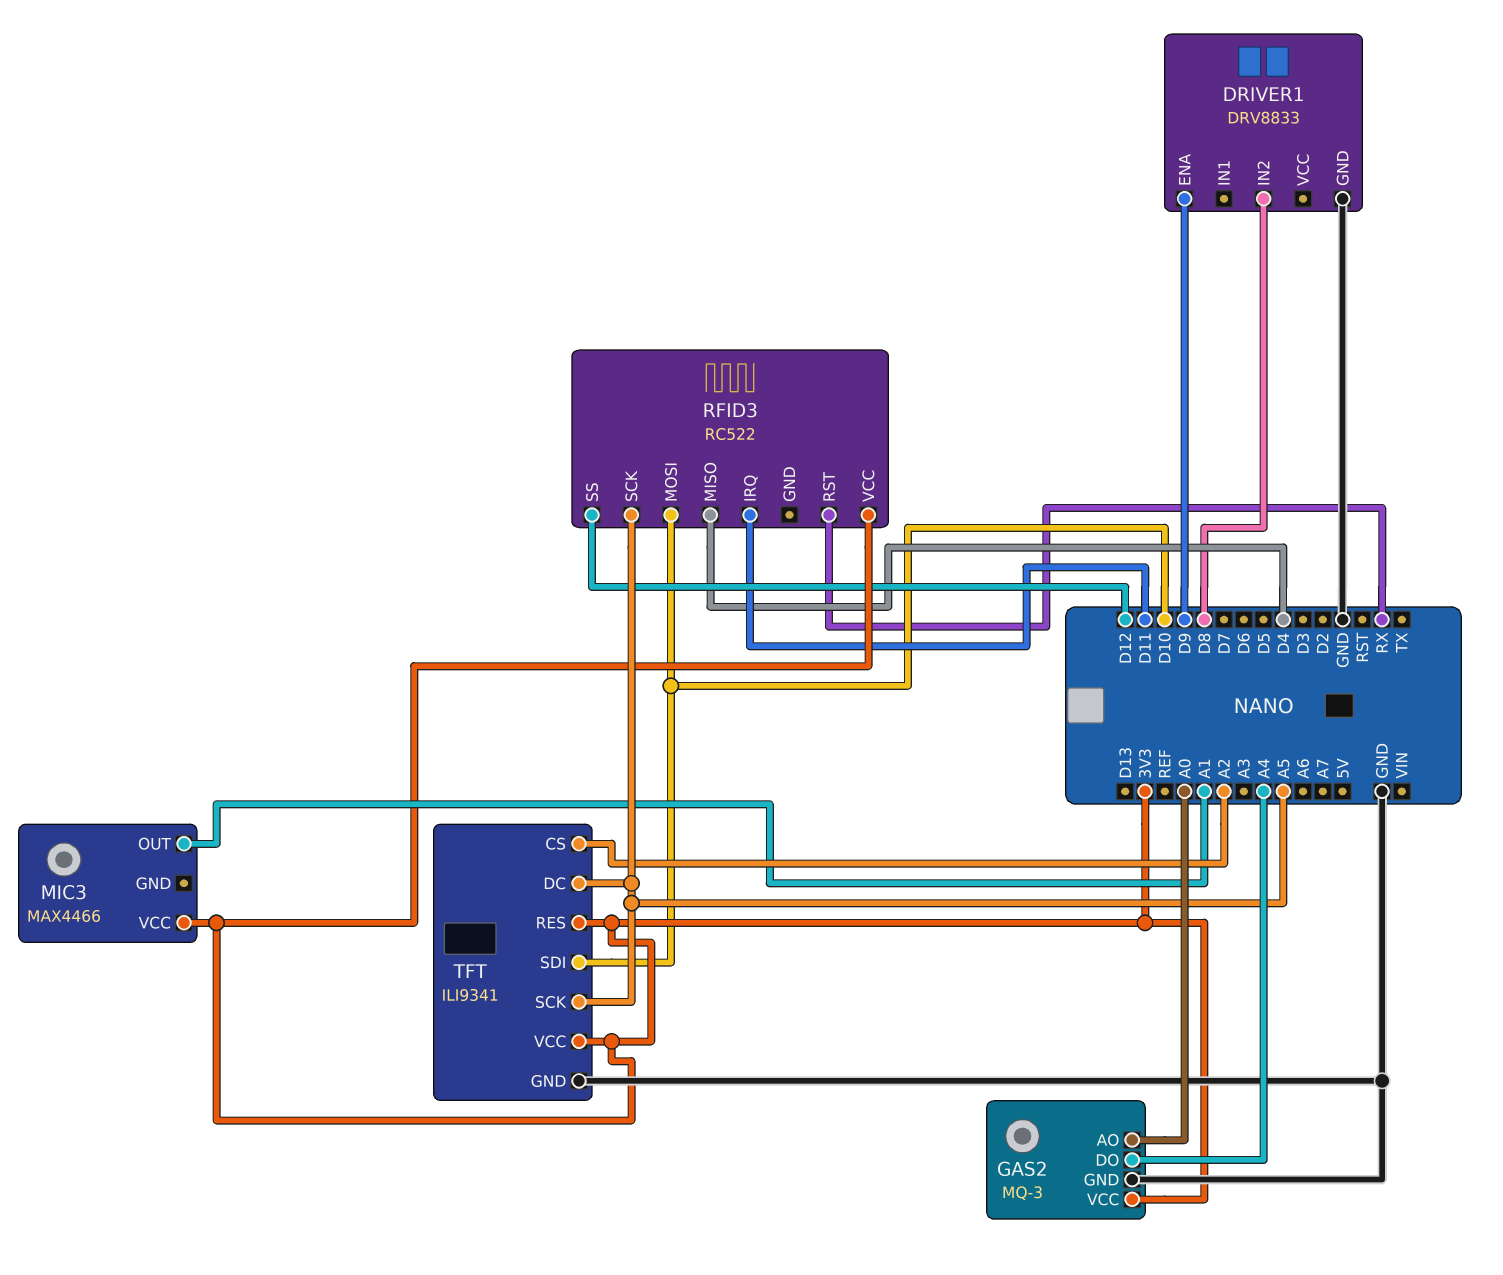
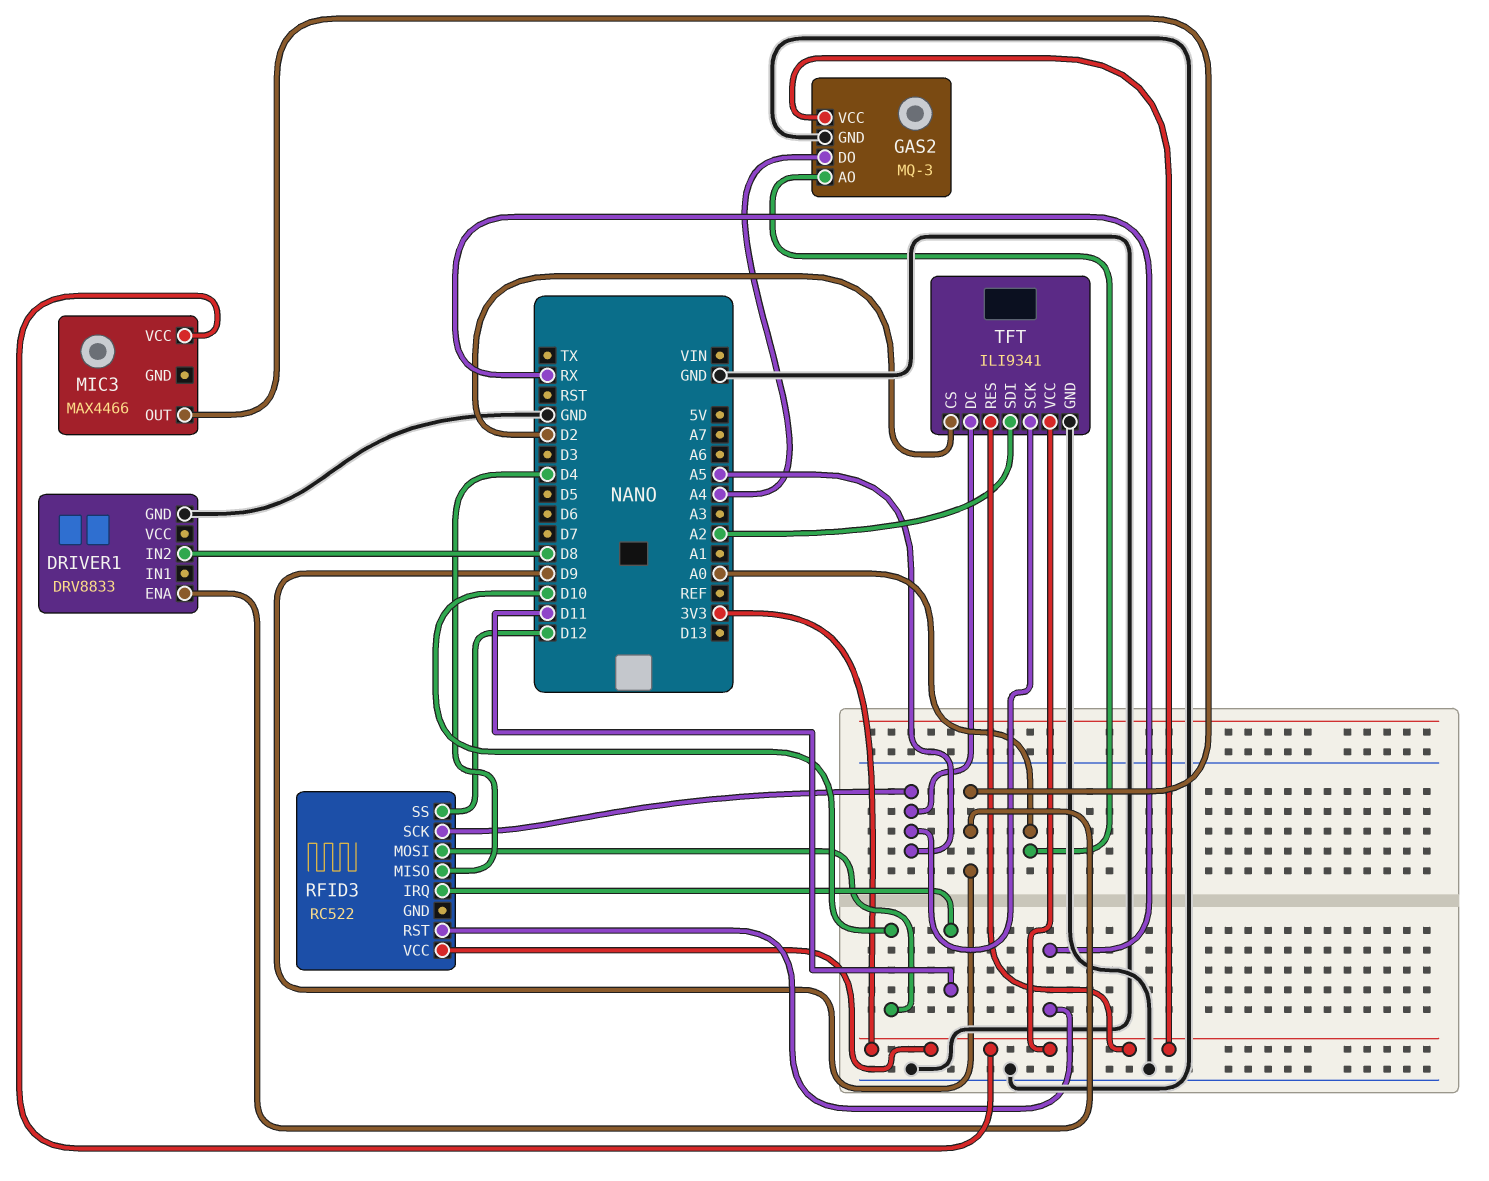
MIC3 pin OUT: A1 -> D9
TFT pin CS: A2 -> D2
TFT pin SDI: D10 -> A2

